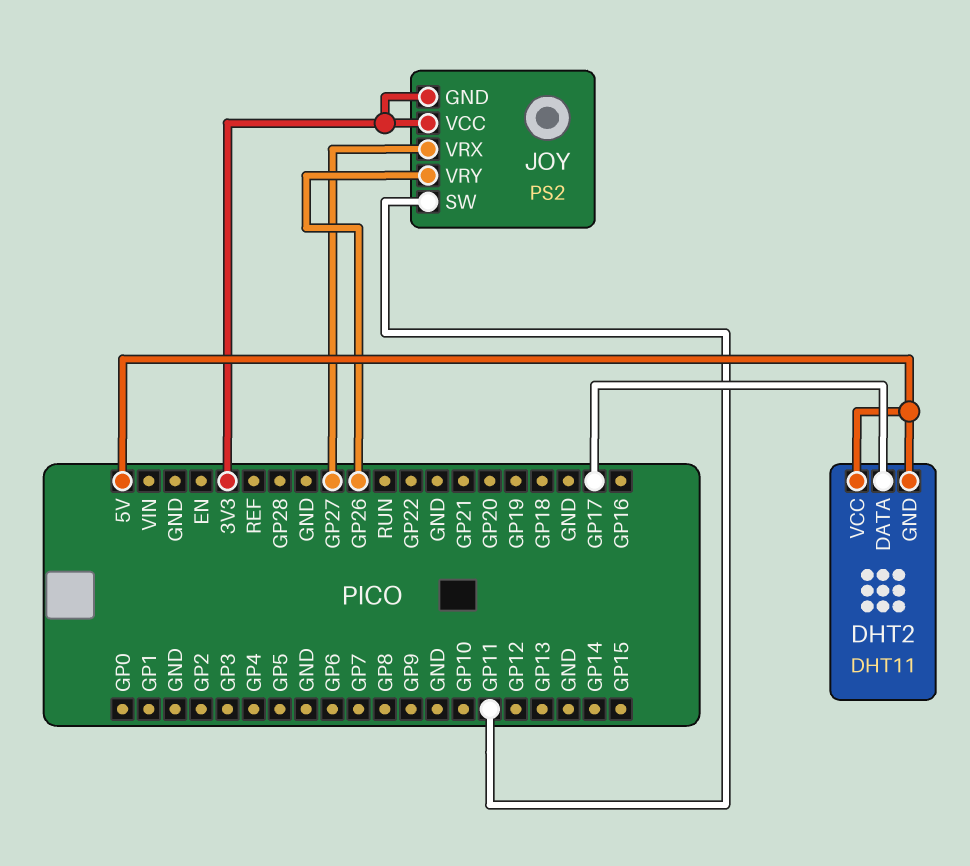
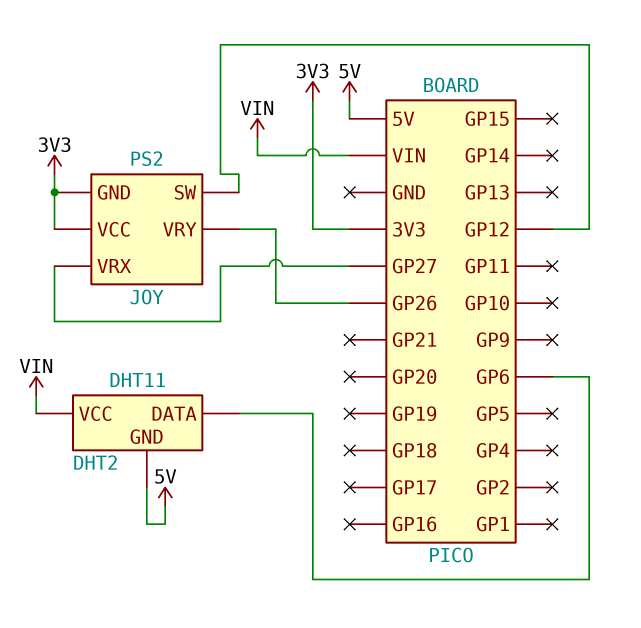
DHT2 pin DATA: GP17 -> GP6
DHT2 pin VCC: 5V -> VIN
JOY pin SW: GP11 -> GP12

